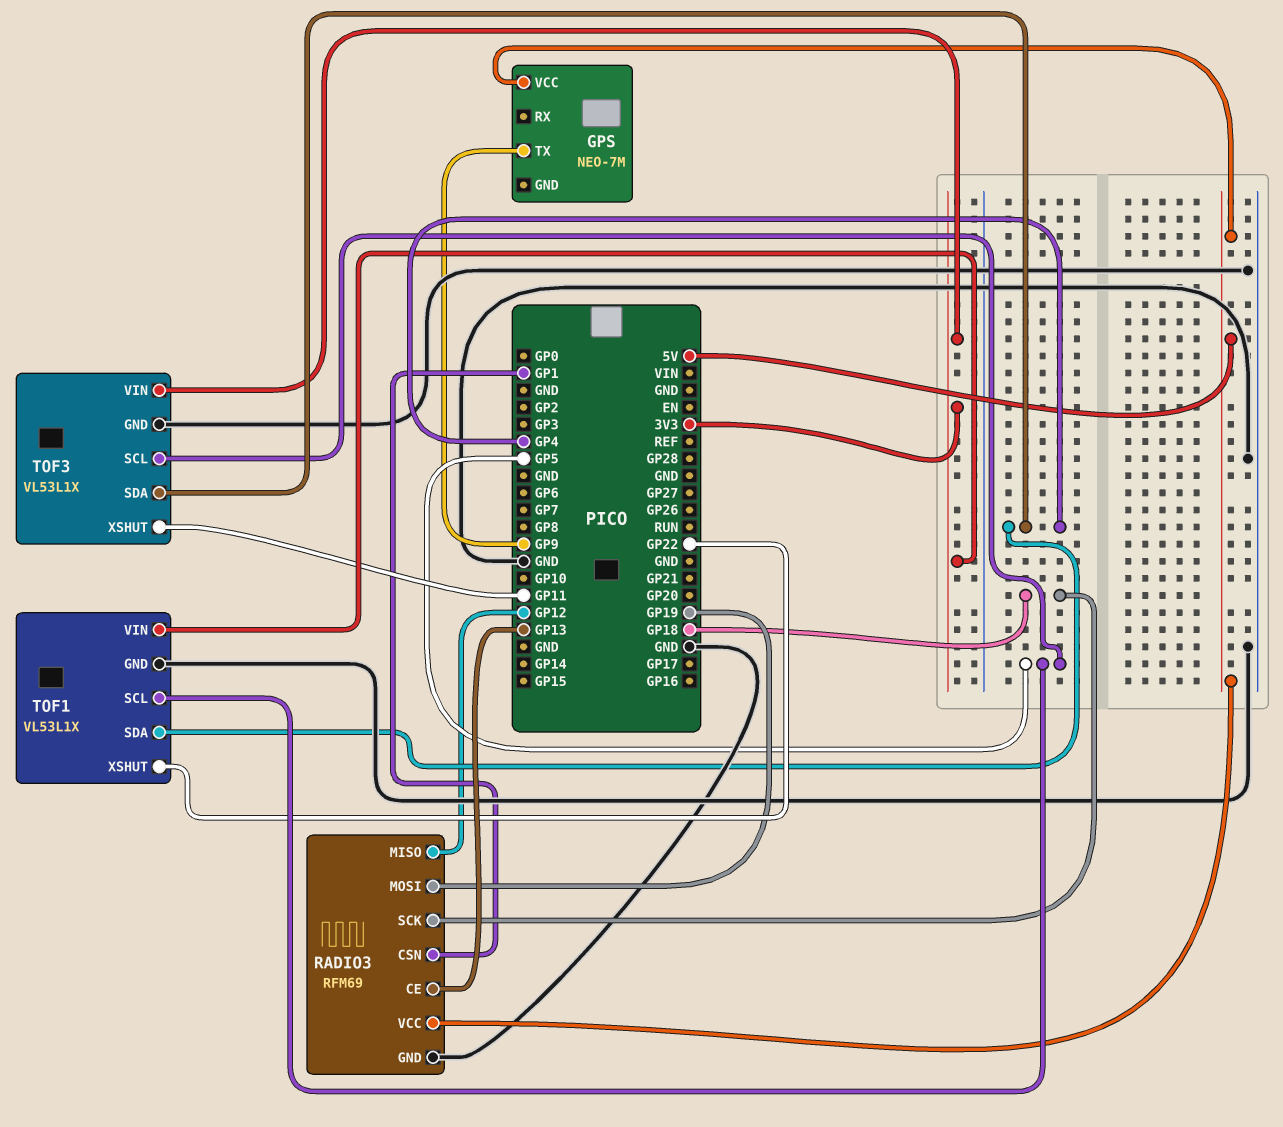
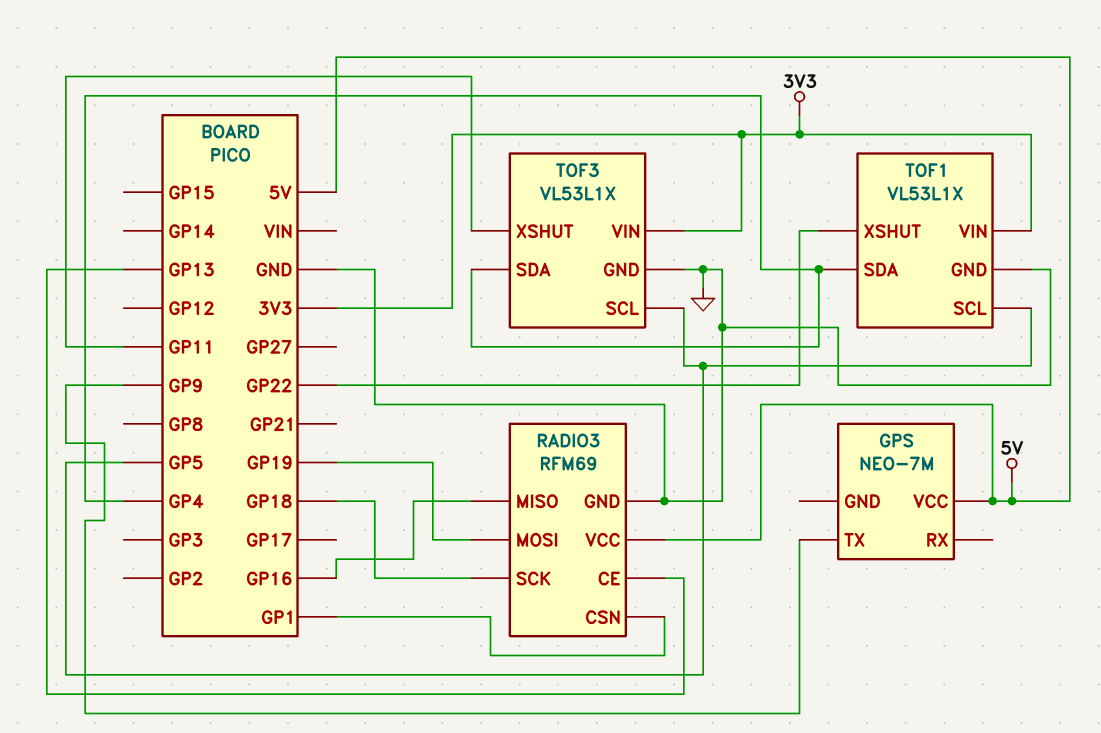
RADIO3 pin MISO: GP12 -> GP16

